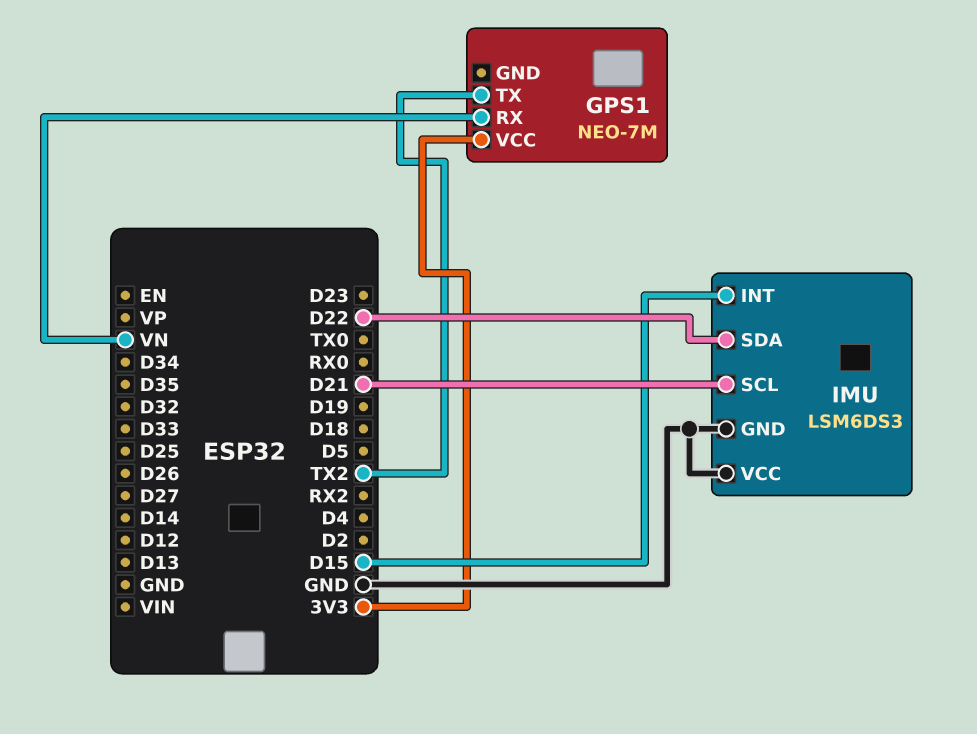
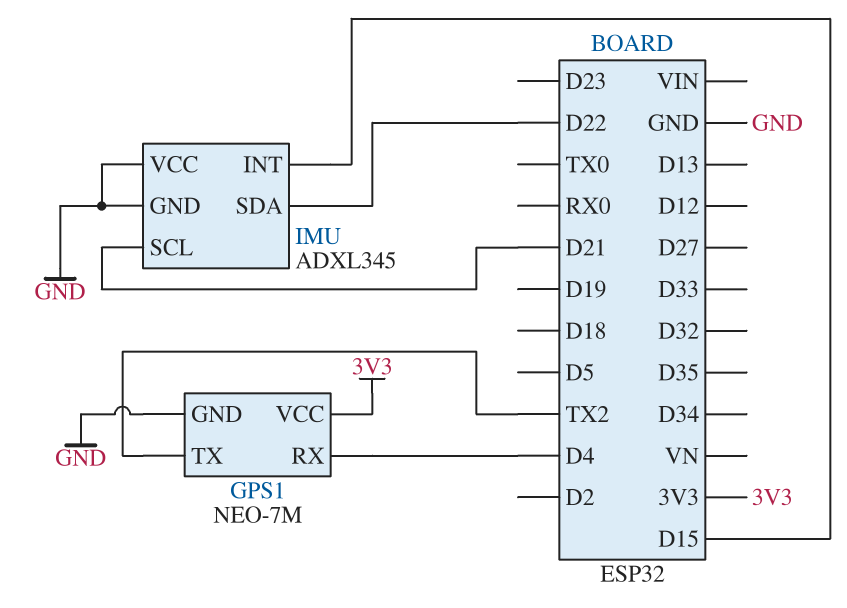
GPS1 pin GND: none -> GND
GPS1 pin RX: VN -> D4
IMU: LSM6DS3 -> ADXL345

